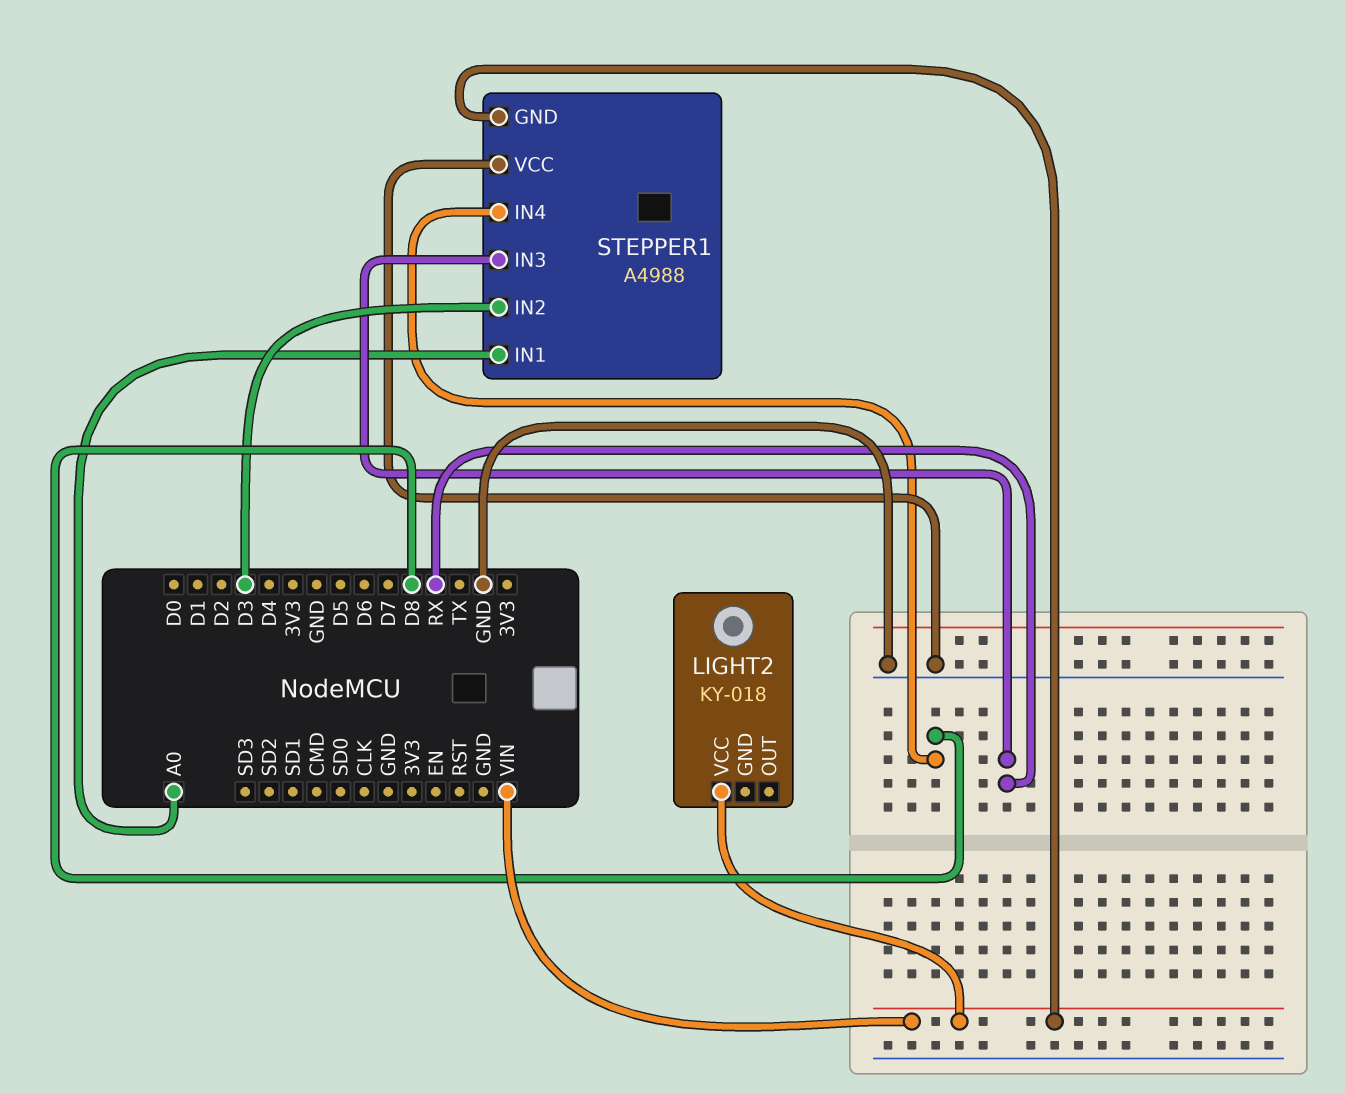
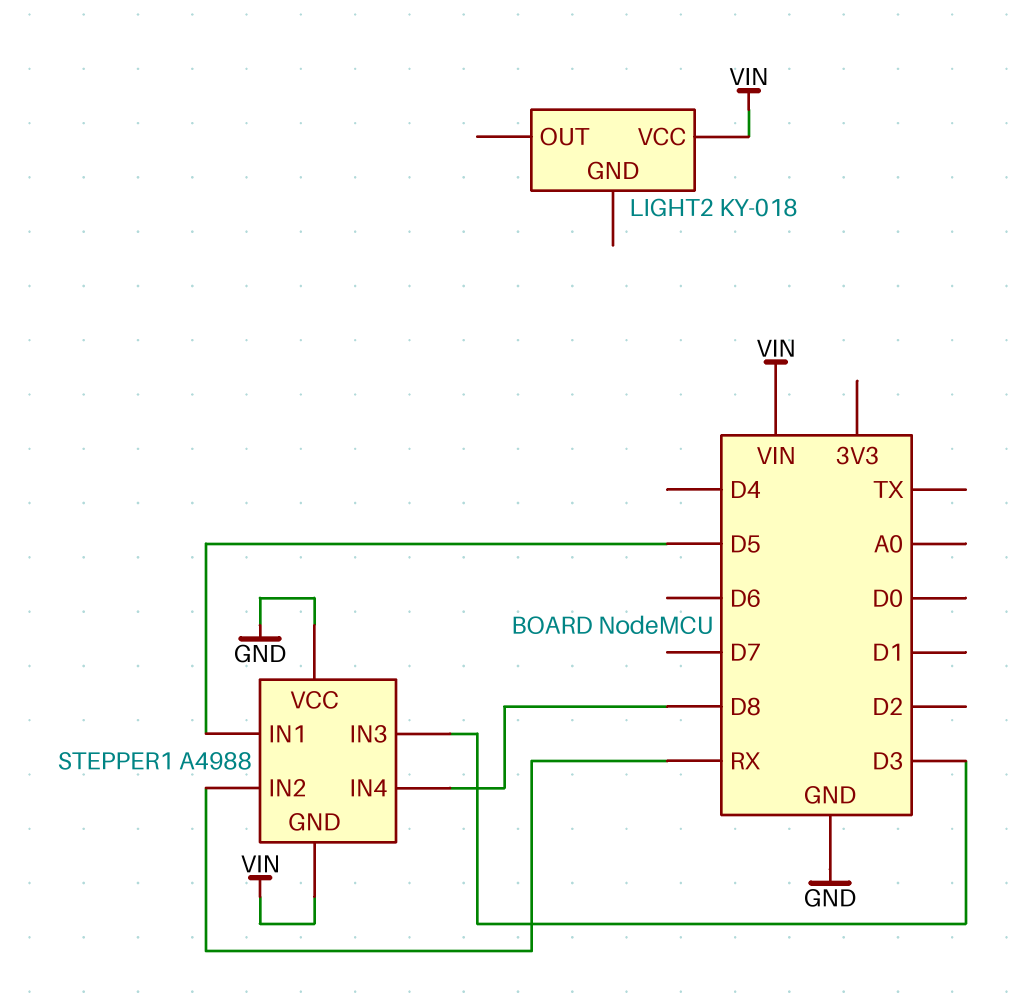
STEPPER1 pin IN1: A0 -> D5
STEPPER1 pin IN2: D3 -> RX
STEPPER1 pin IN3: RX -> D3

